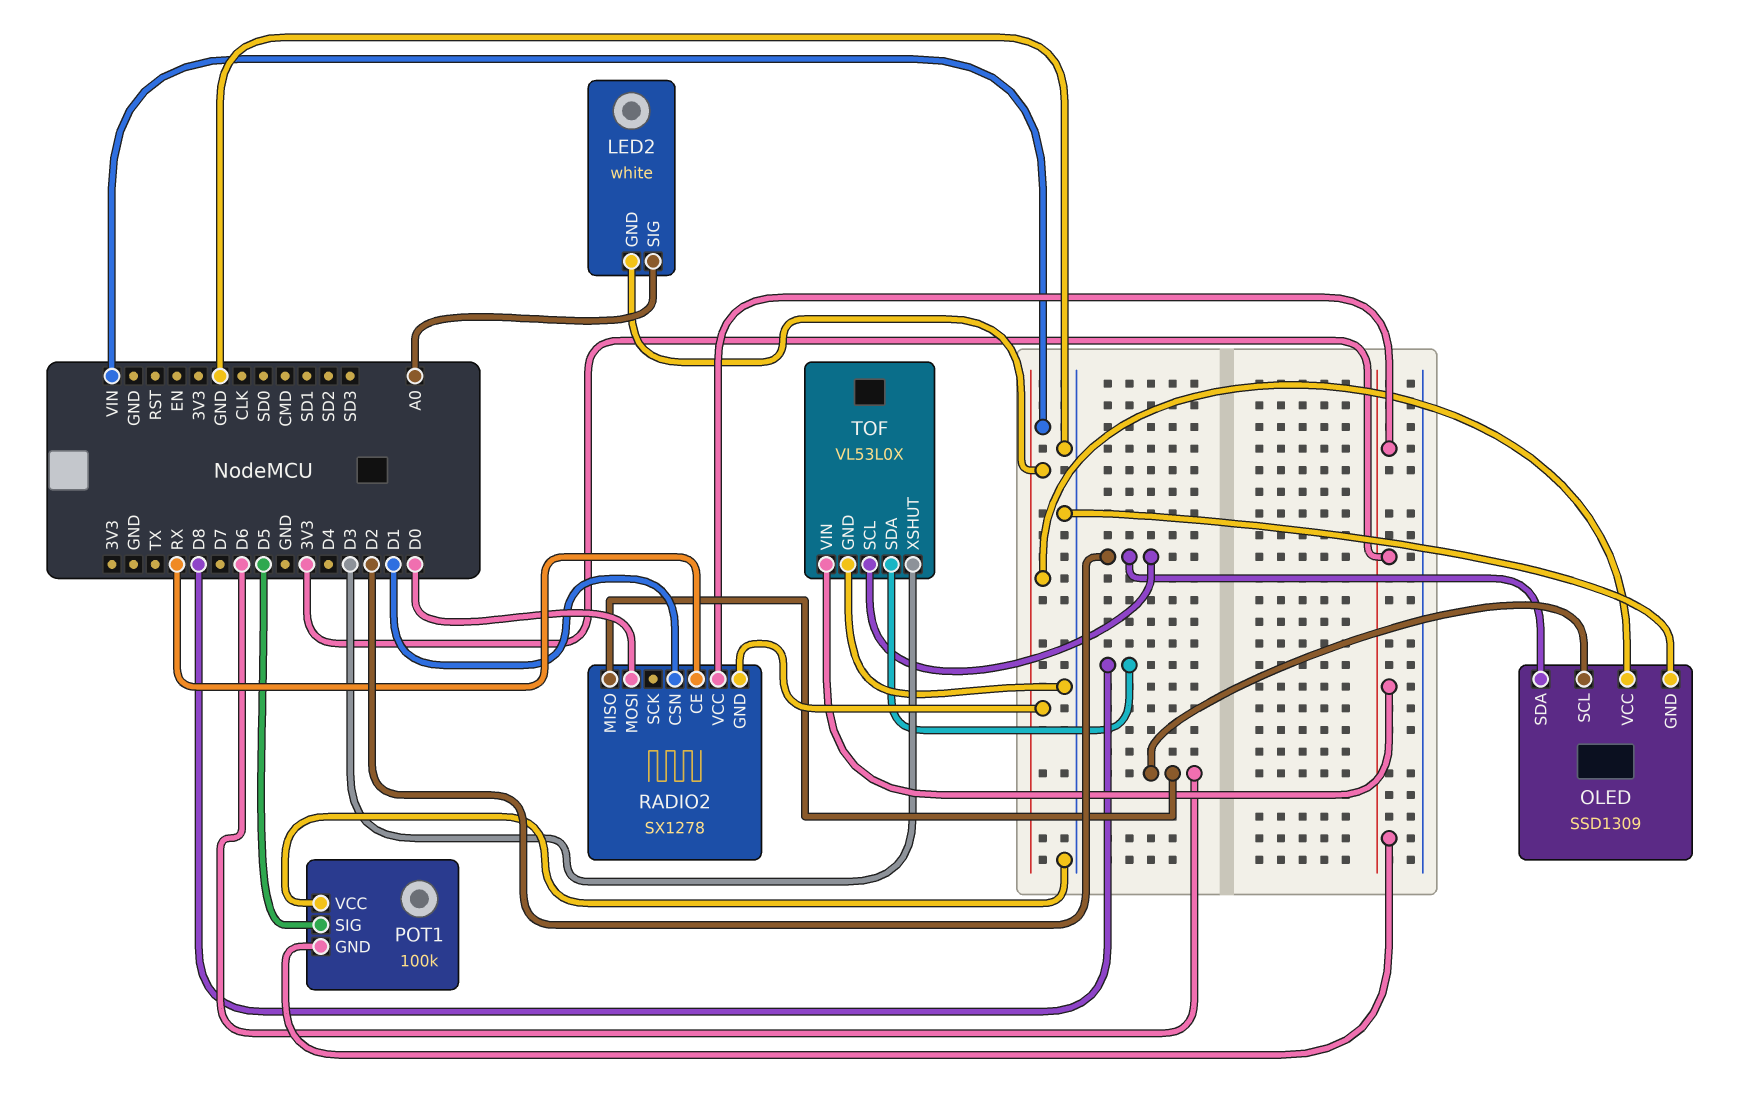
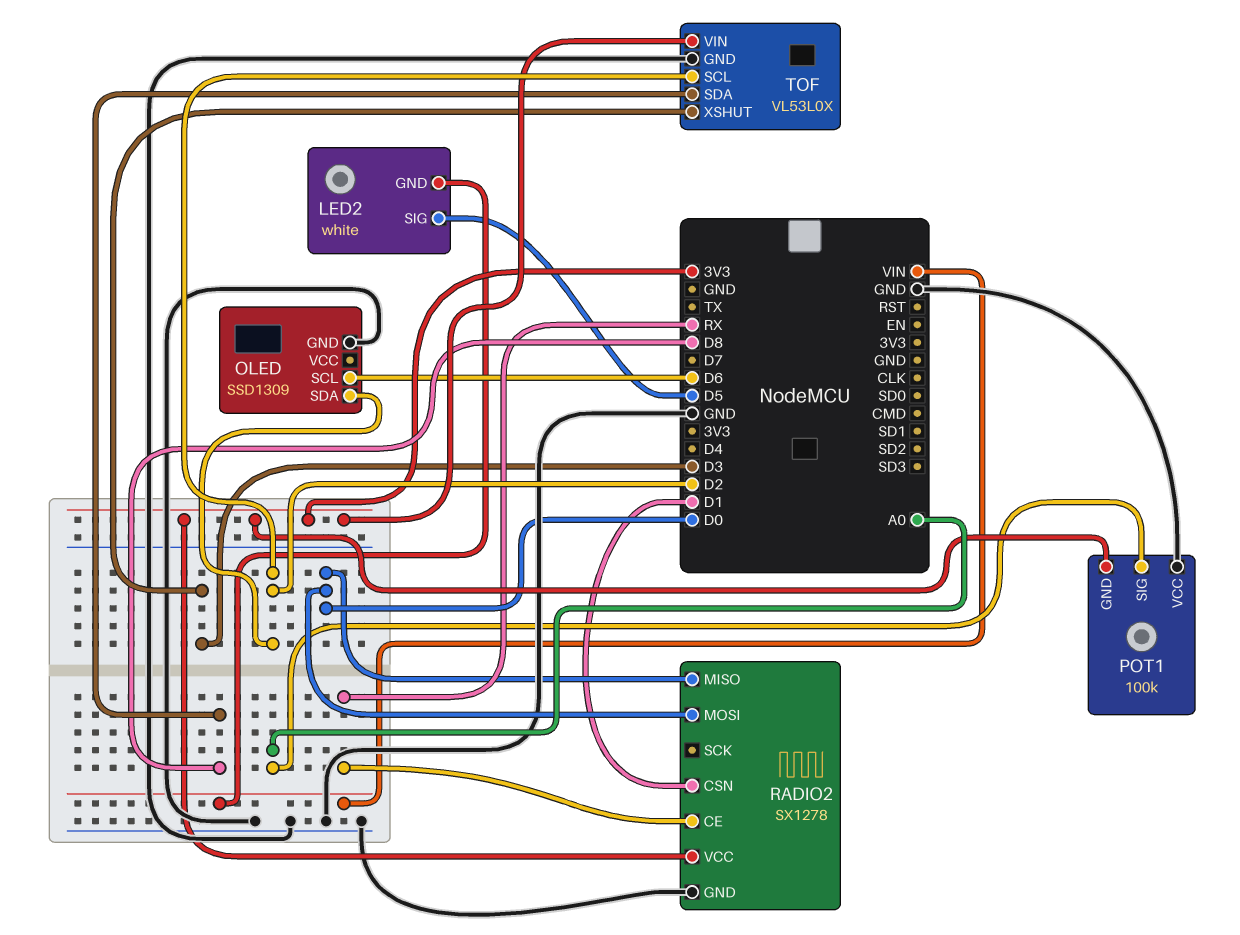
LED2 pin SIG: A0 -> D5
OLED pin VCC: VIN -> none
POT1 pin SIG: D5 -> A0
RADIO2 pin GND: VIN -> GND
RADIO2 pin MISO: D6 -> D0

